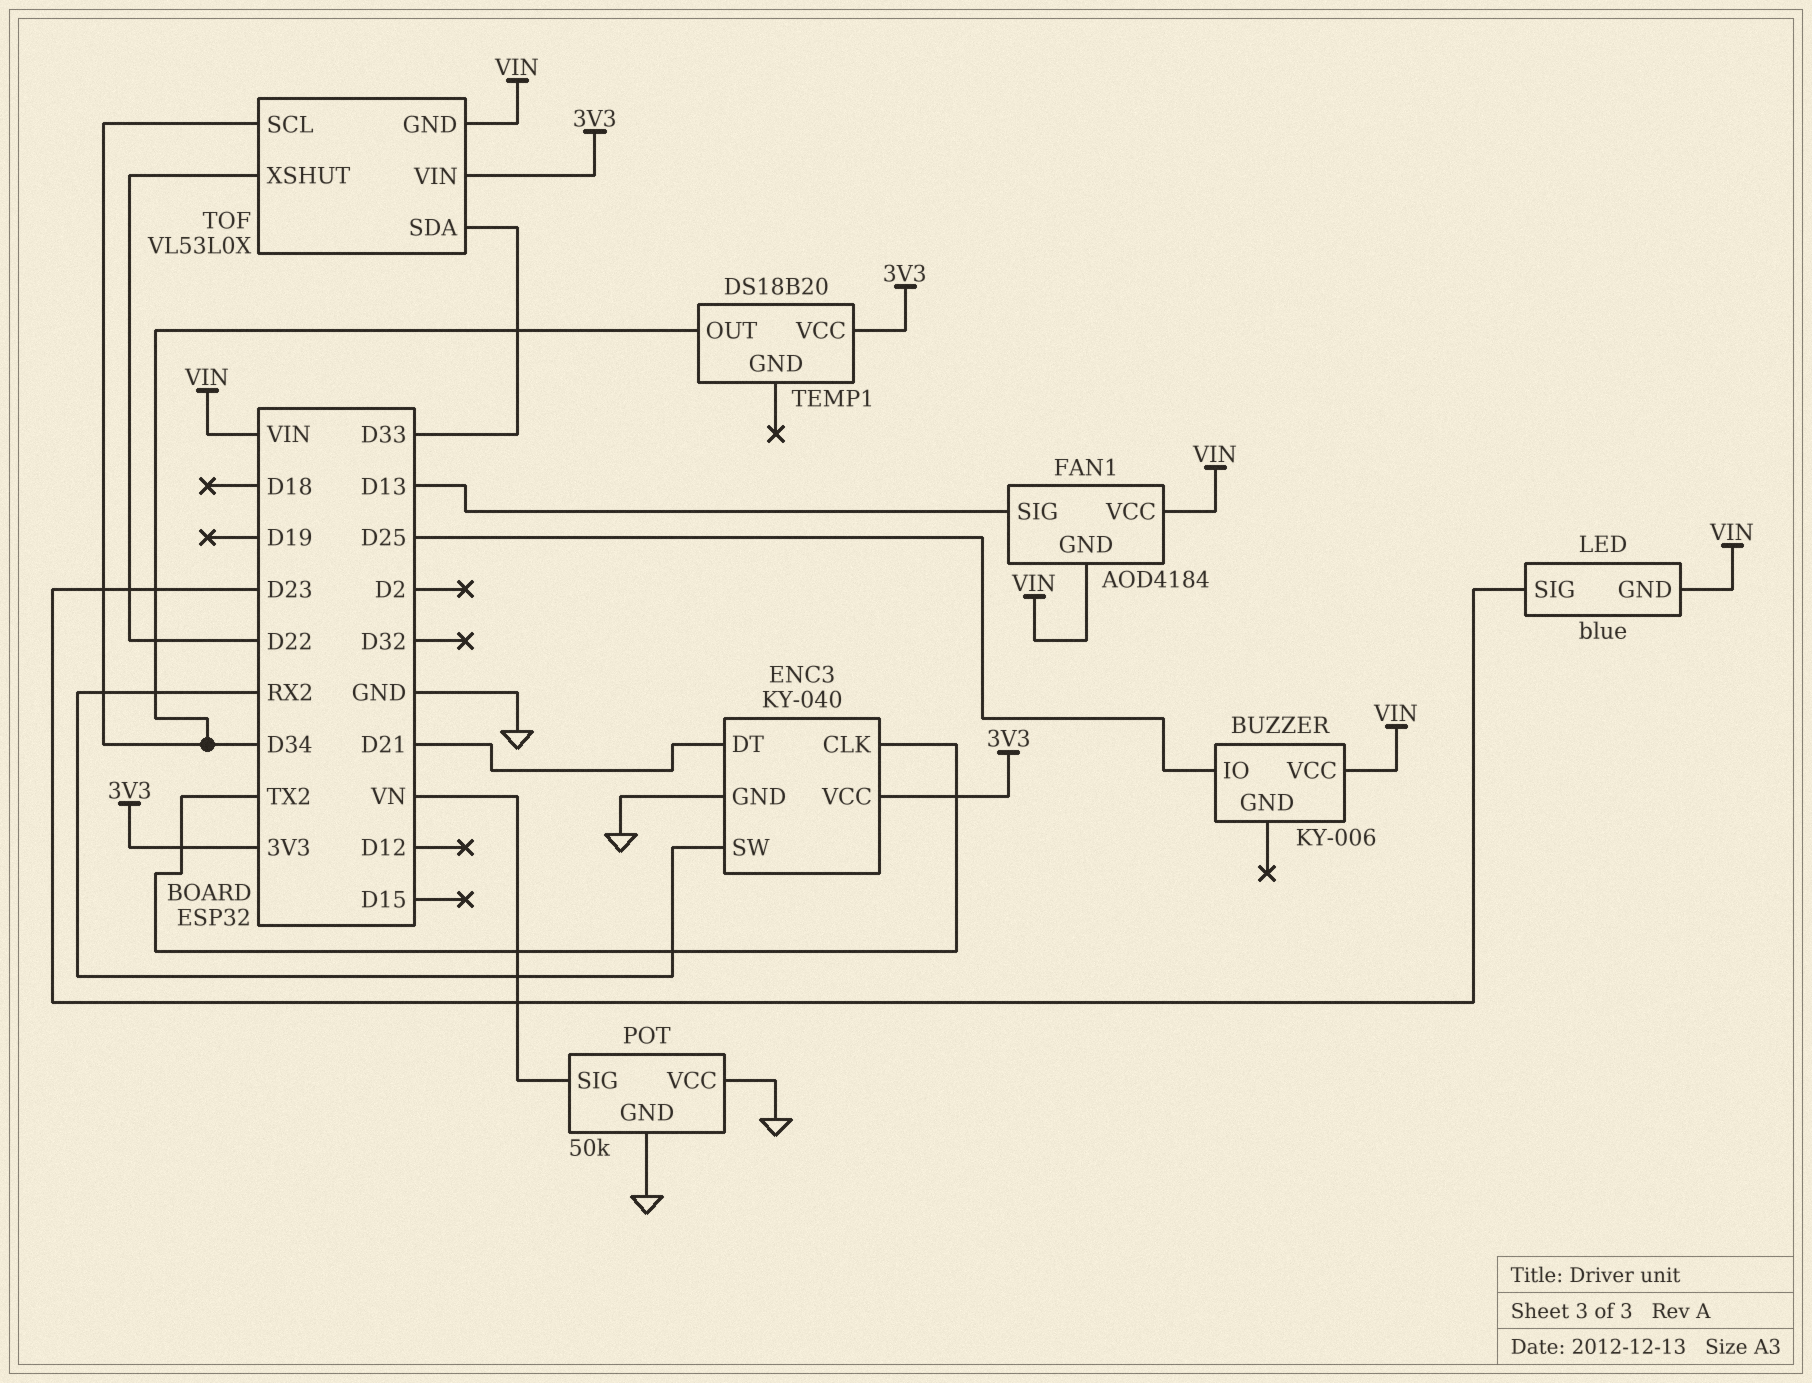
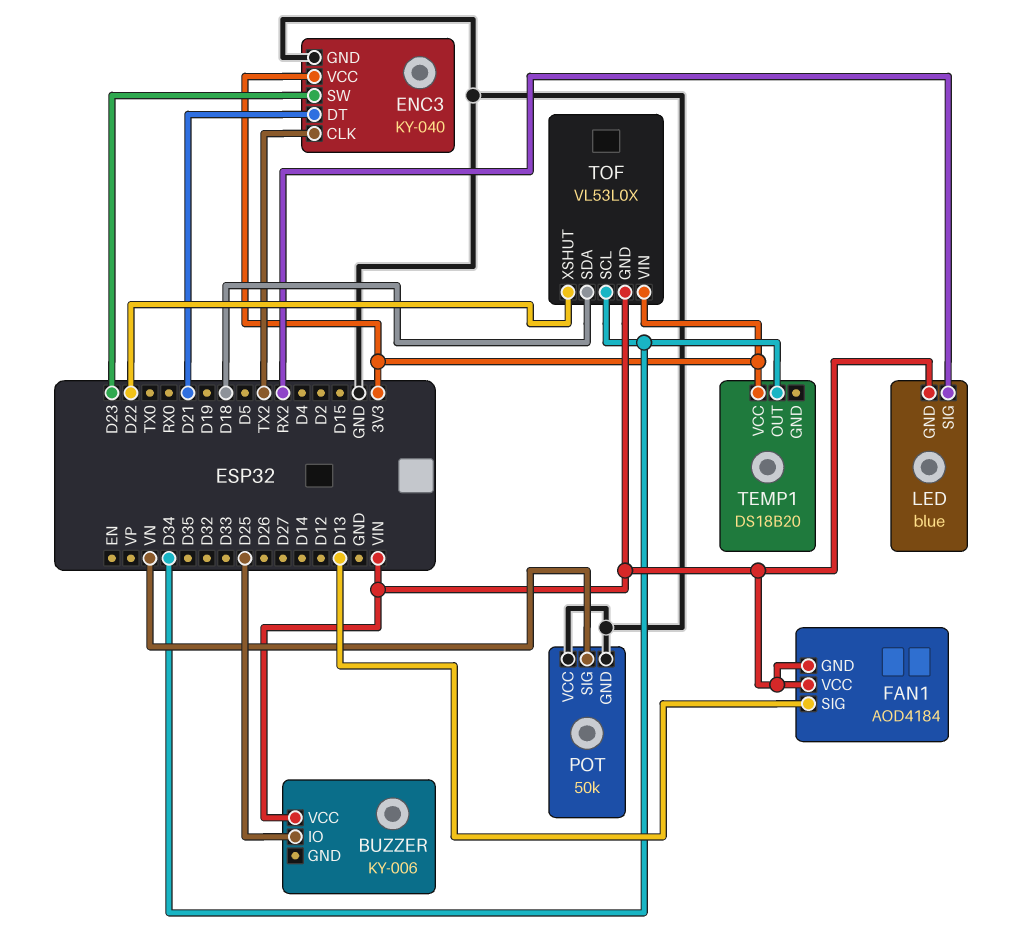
ENC3 pin SW: RX2 -> D23
LED pin SIG: D23 -> RX2
TOF pin SDA: D33 -> D18

